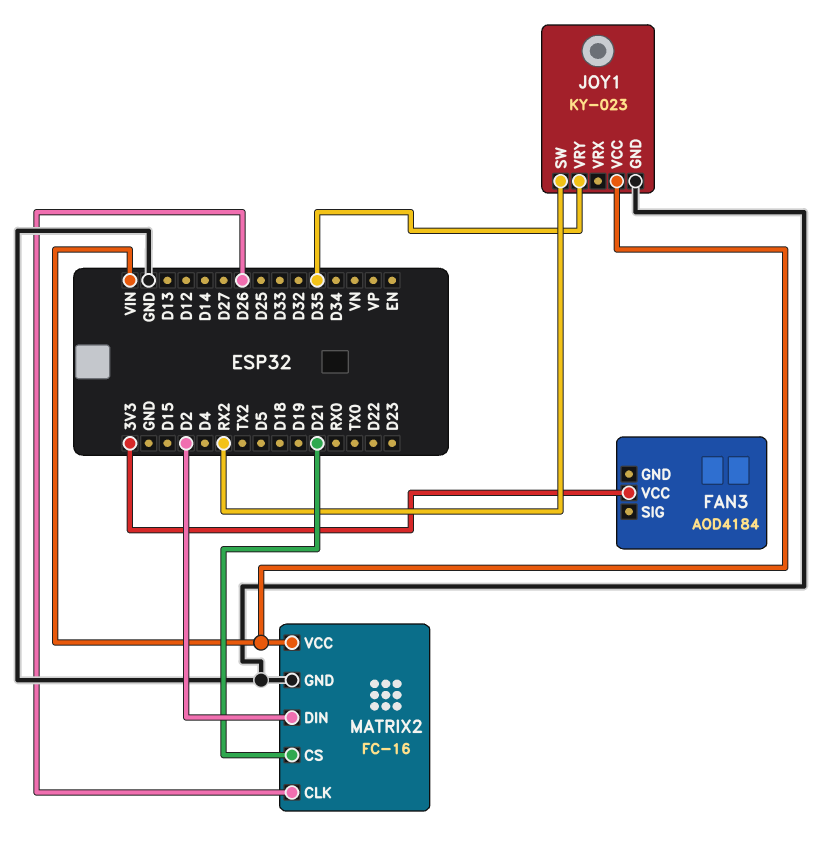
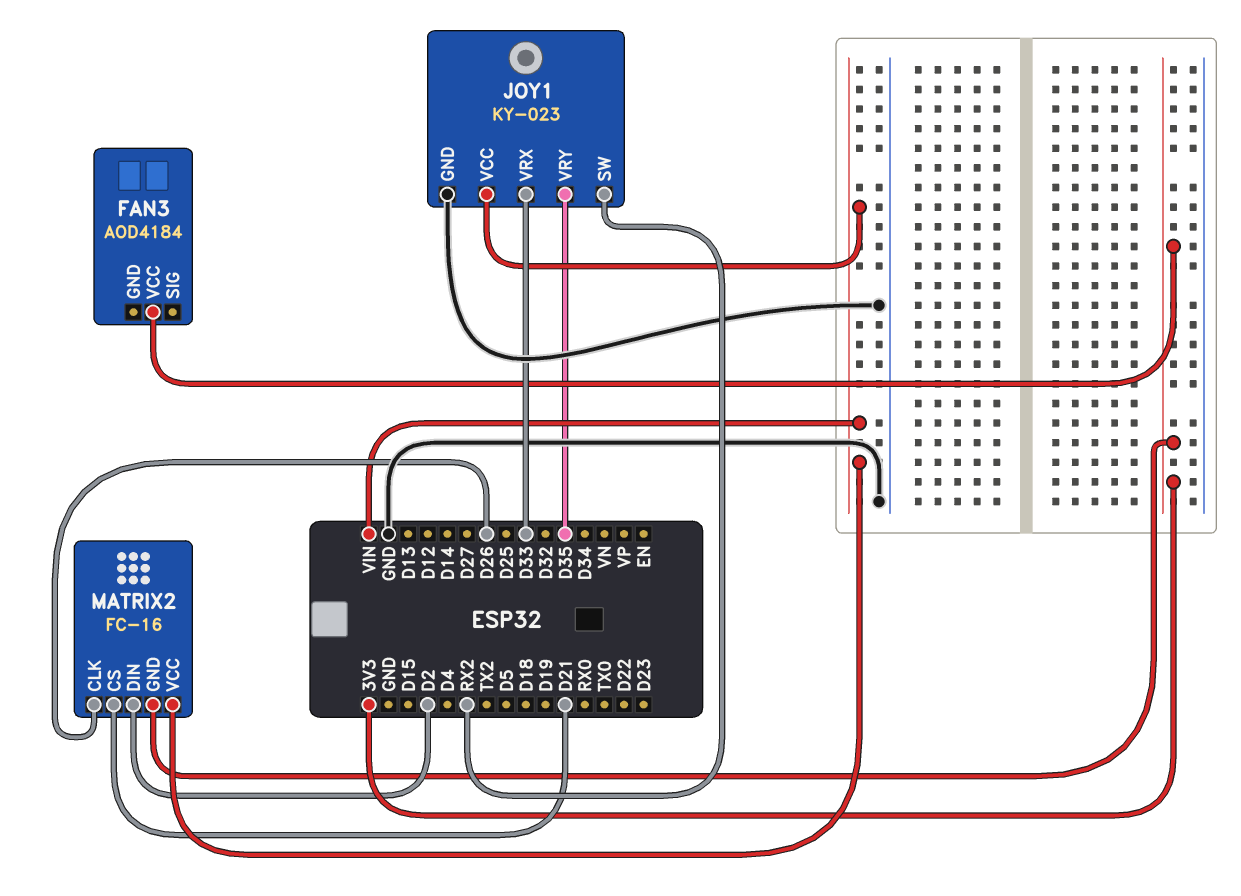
JOY1 pin VRX: none -> D33
MATRIX2 pin GND: GND -> 3V3

